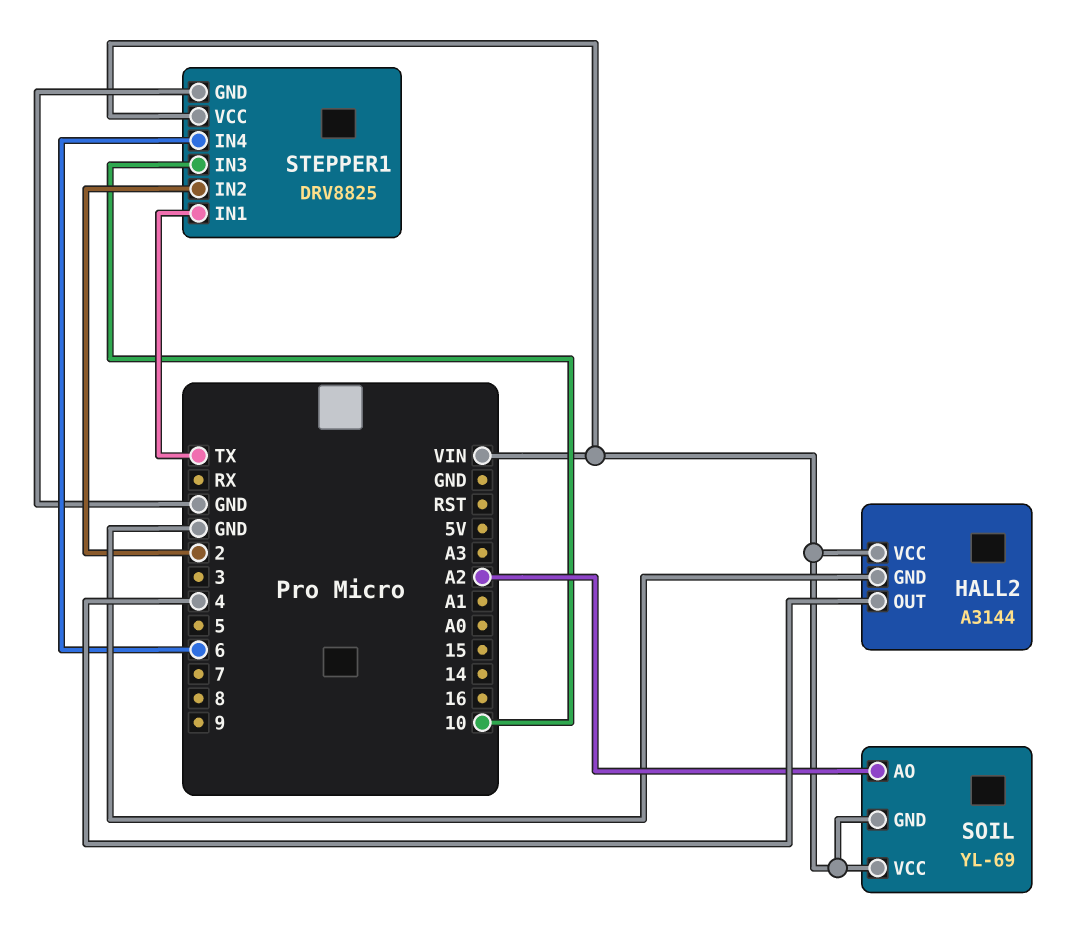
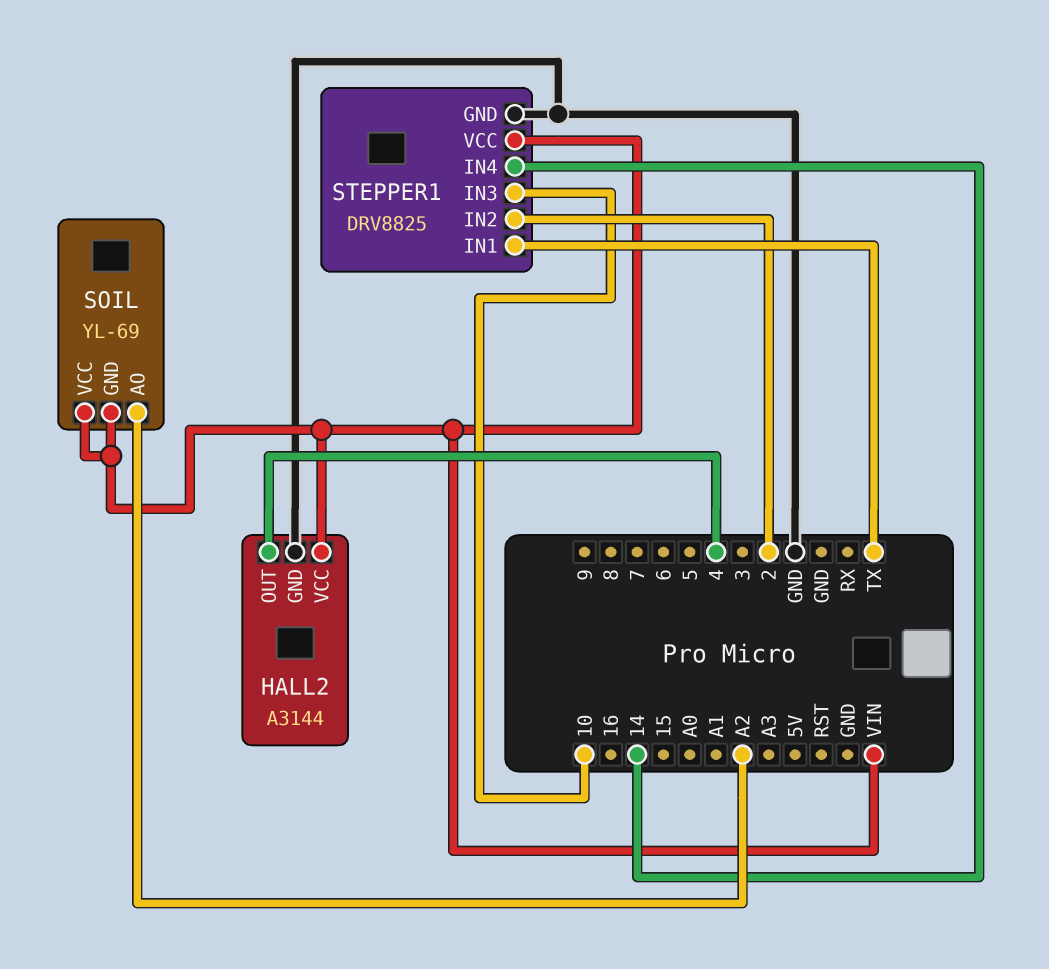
STEPPER1 pin IN4: 6 -> 14

